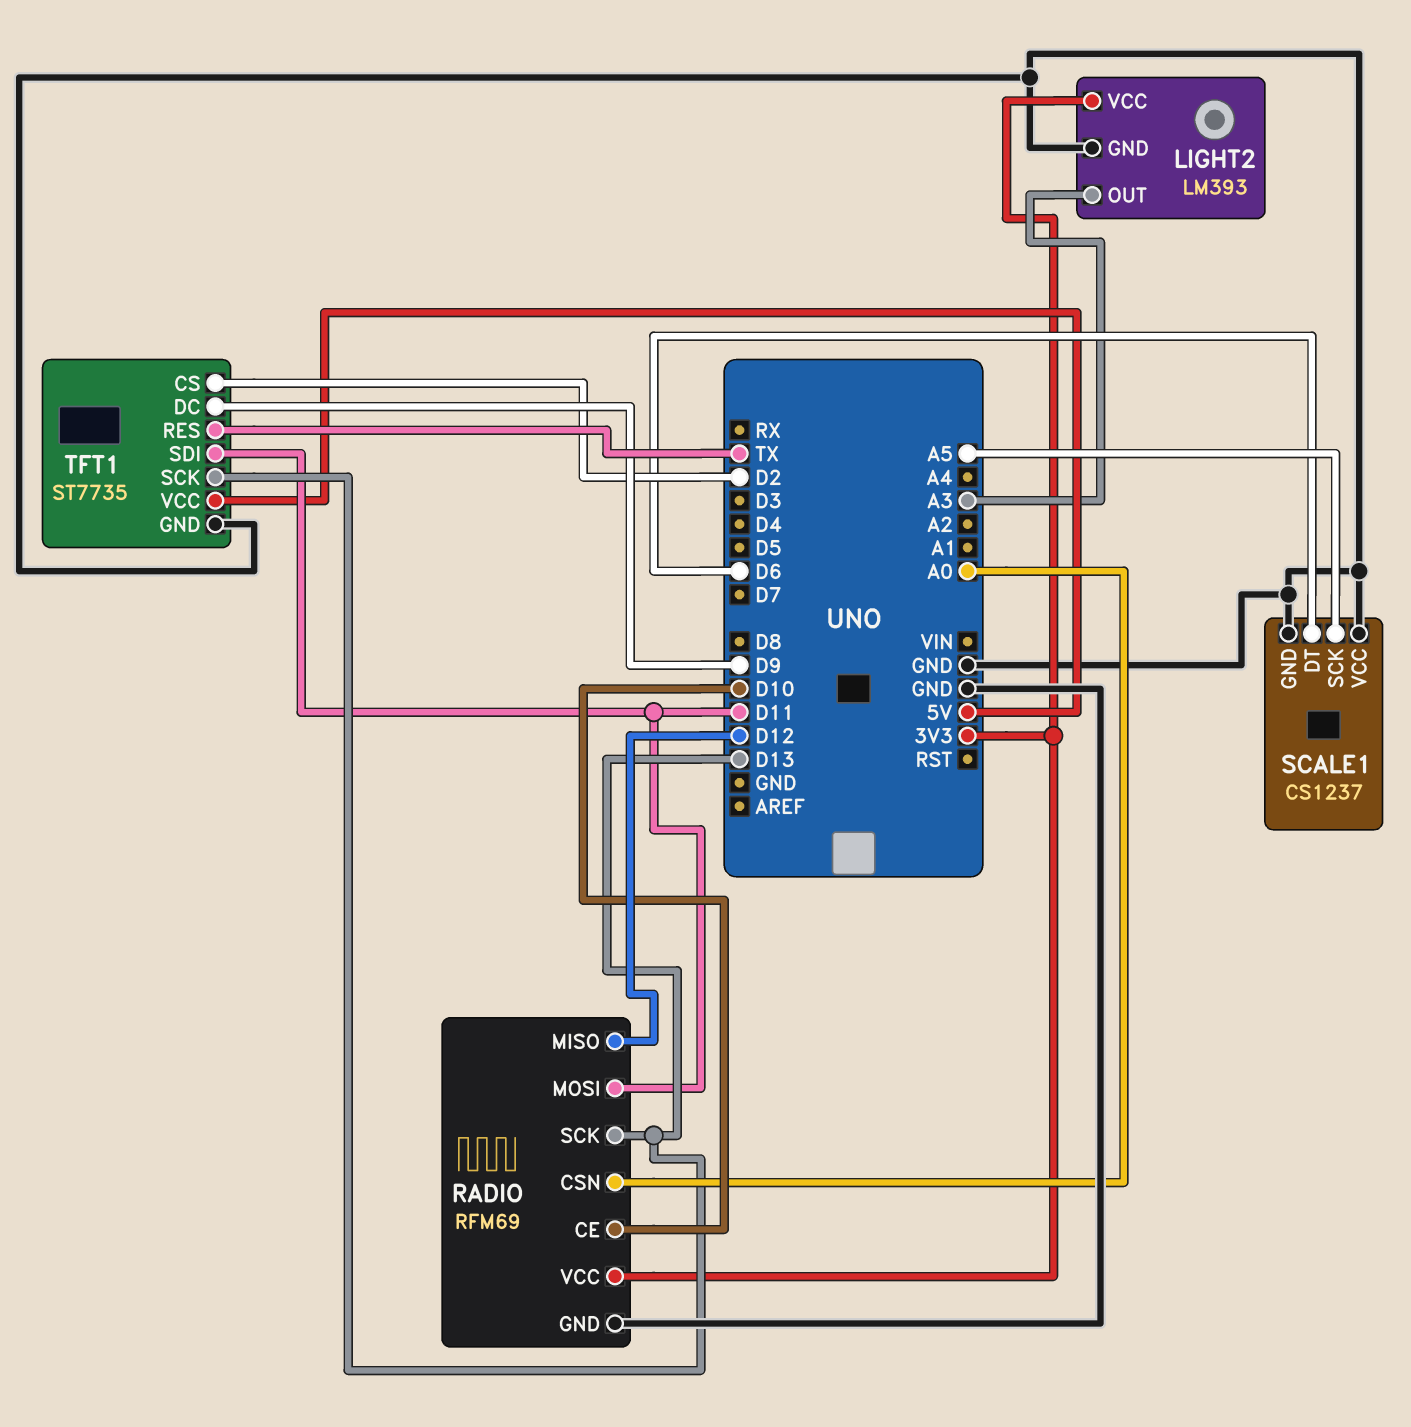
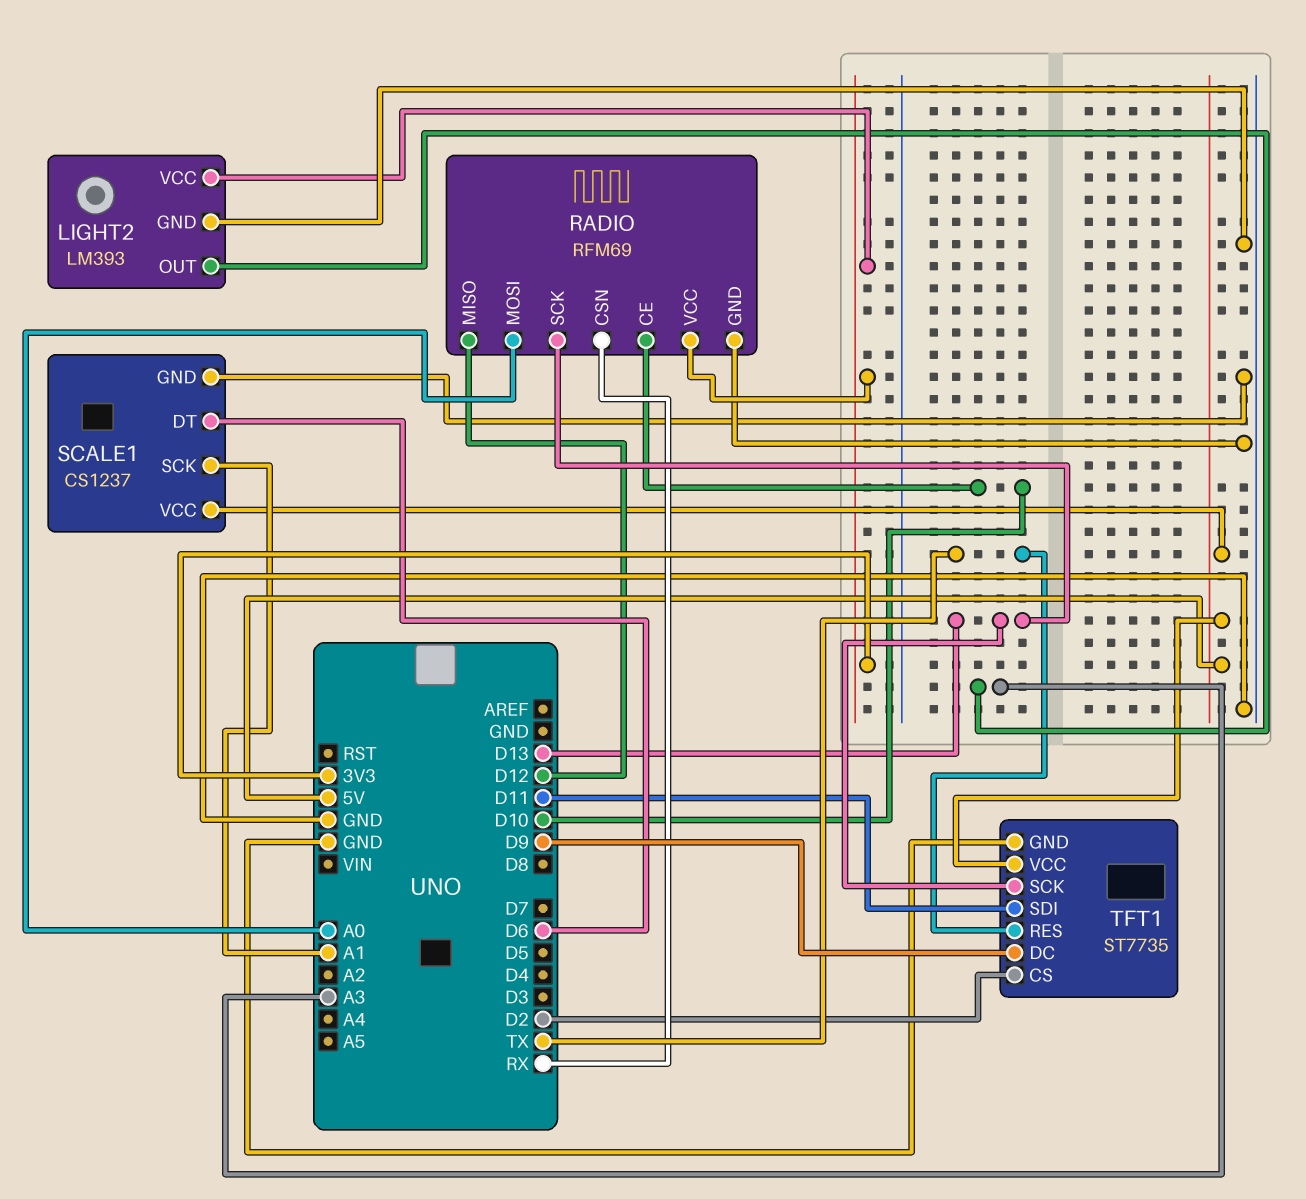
RADIO pin CSN: A0 -> RX
RADIO pin MOSI: D11 -> A0
SCALE1 pin SCK: A5 -> A1
SCALE1 pin VCC: GND -> 5V

